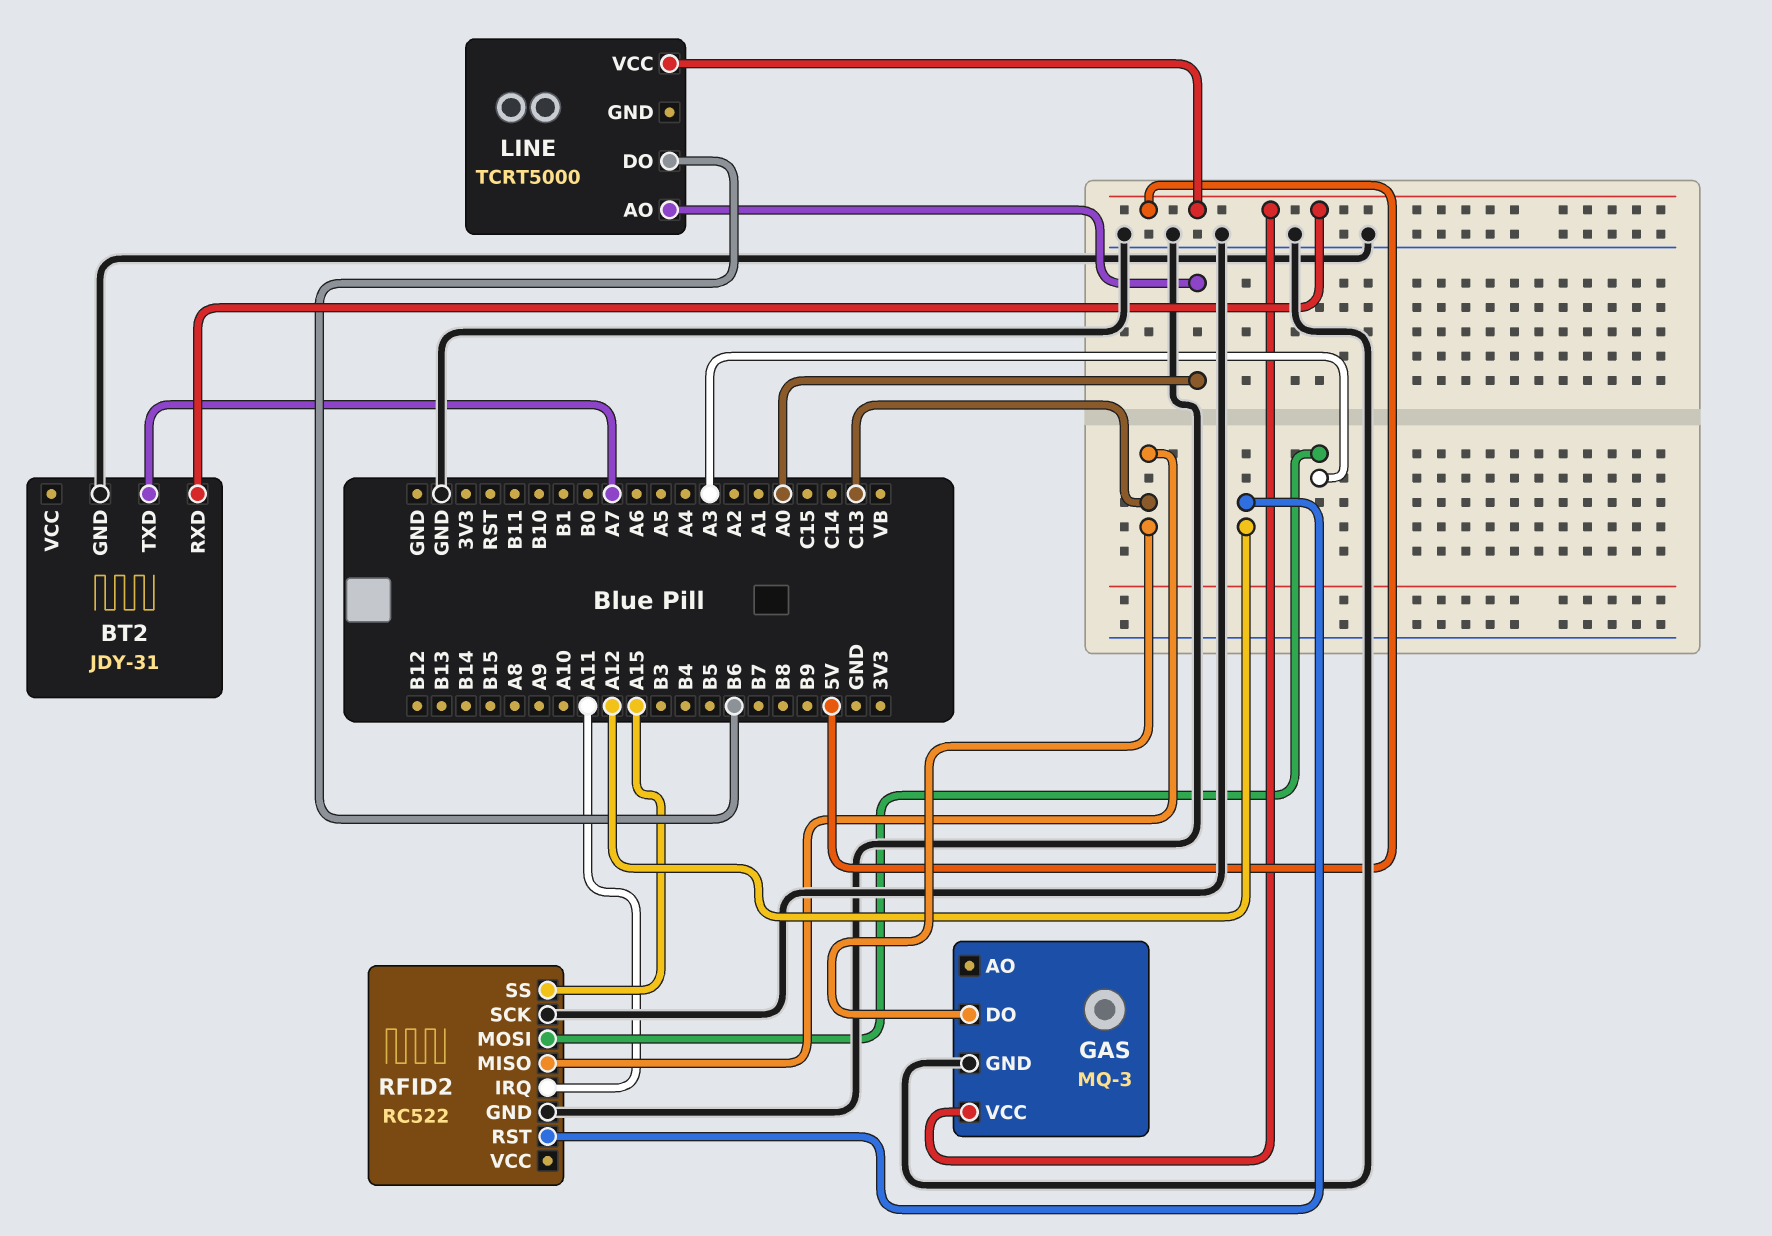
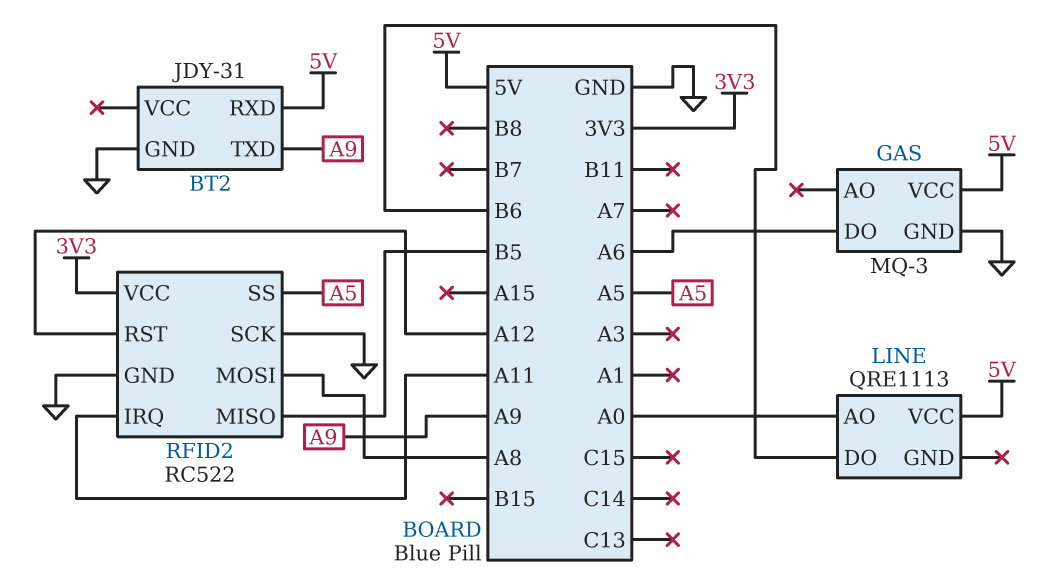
BT2 pin TXD: A7 -> A9
GAS pin DO: C13 -> A6
LINE: TCRT5000 -> QRE1113
RFID2 pin MISO: C13 -> B5
RFID2 pin MOSI: A3 -> A8
RFID2 pin SS: A15 -> A5
RFID2 pin VCC: none -> 3V3

